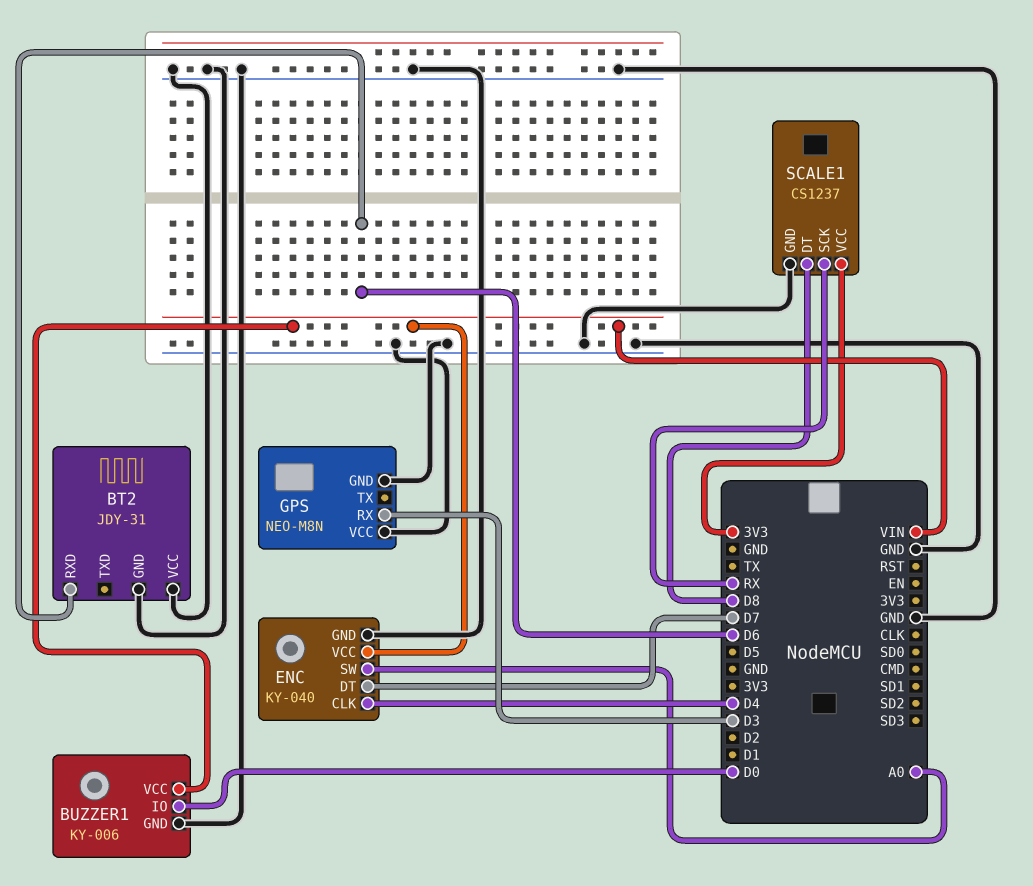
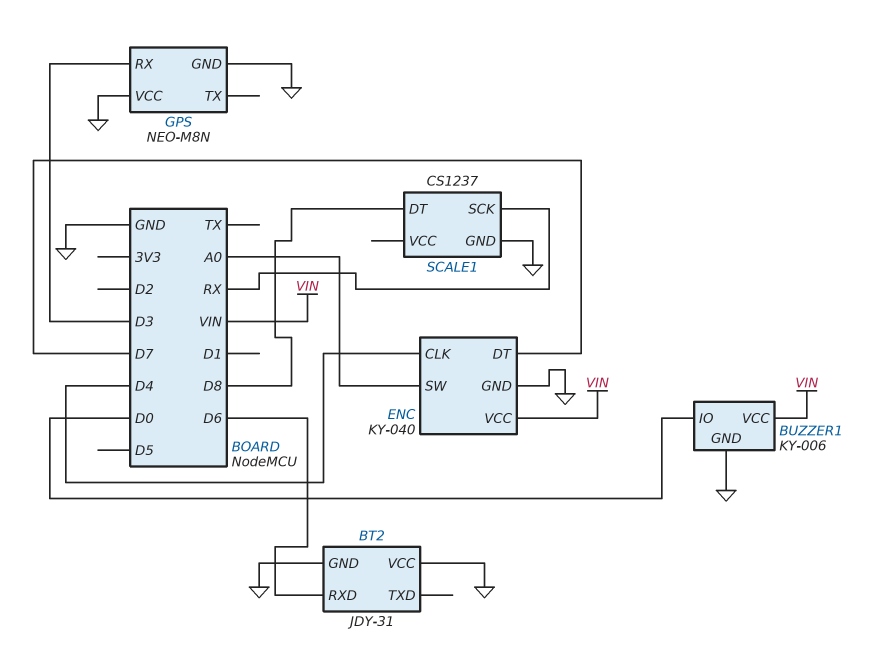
SCALE1 pin VCC: 3V3 -> none

